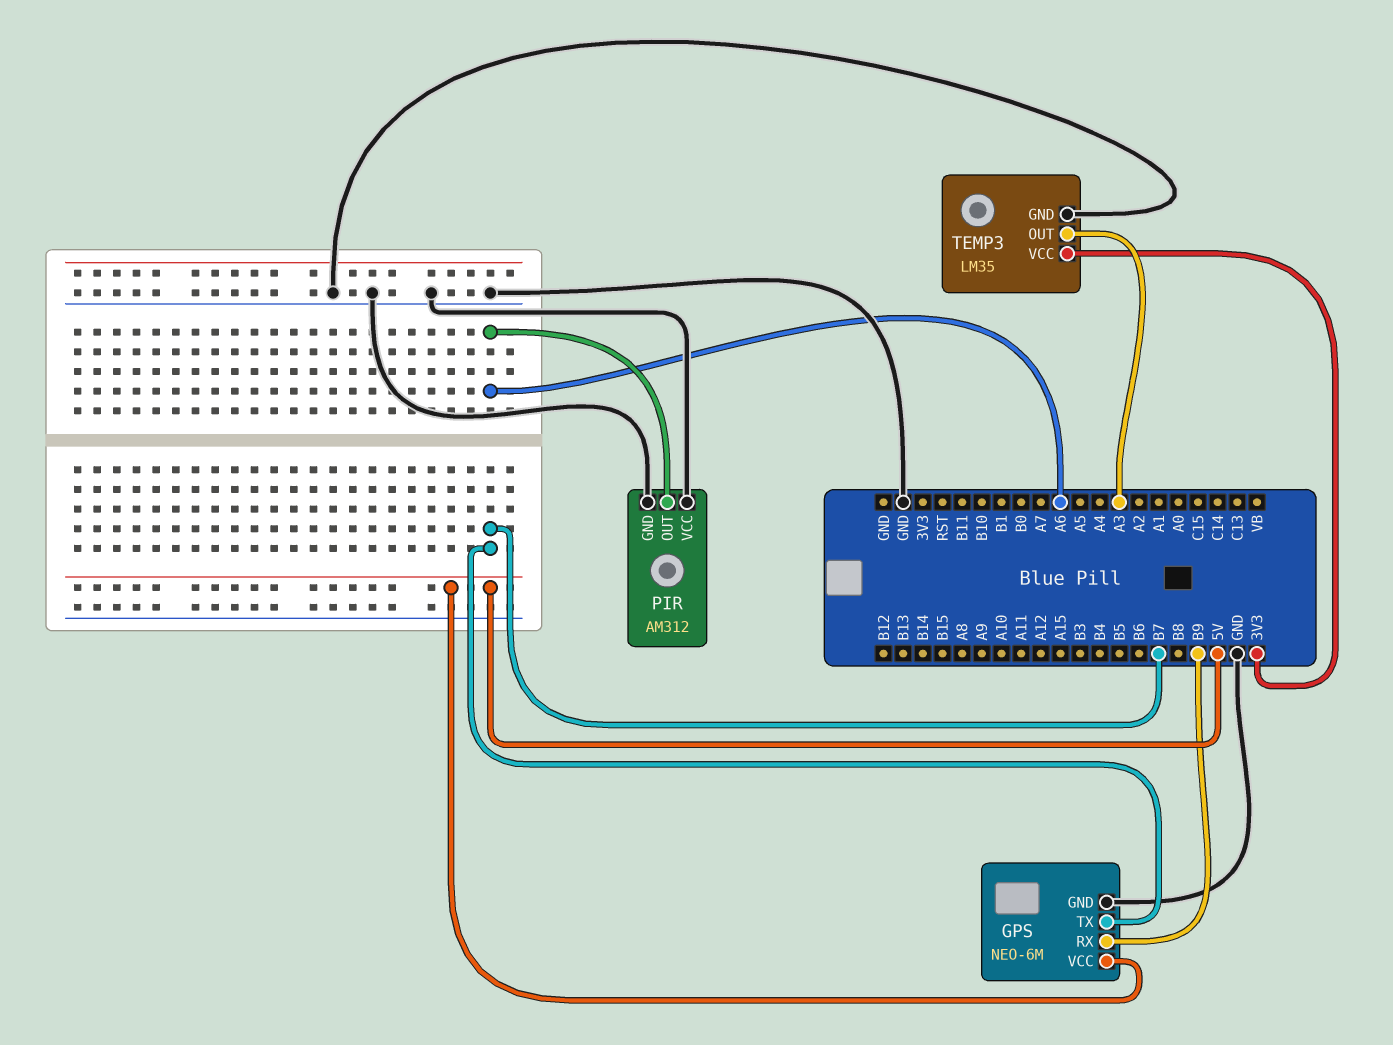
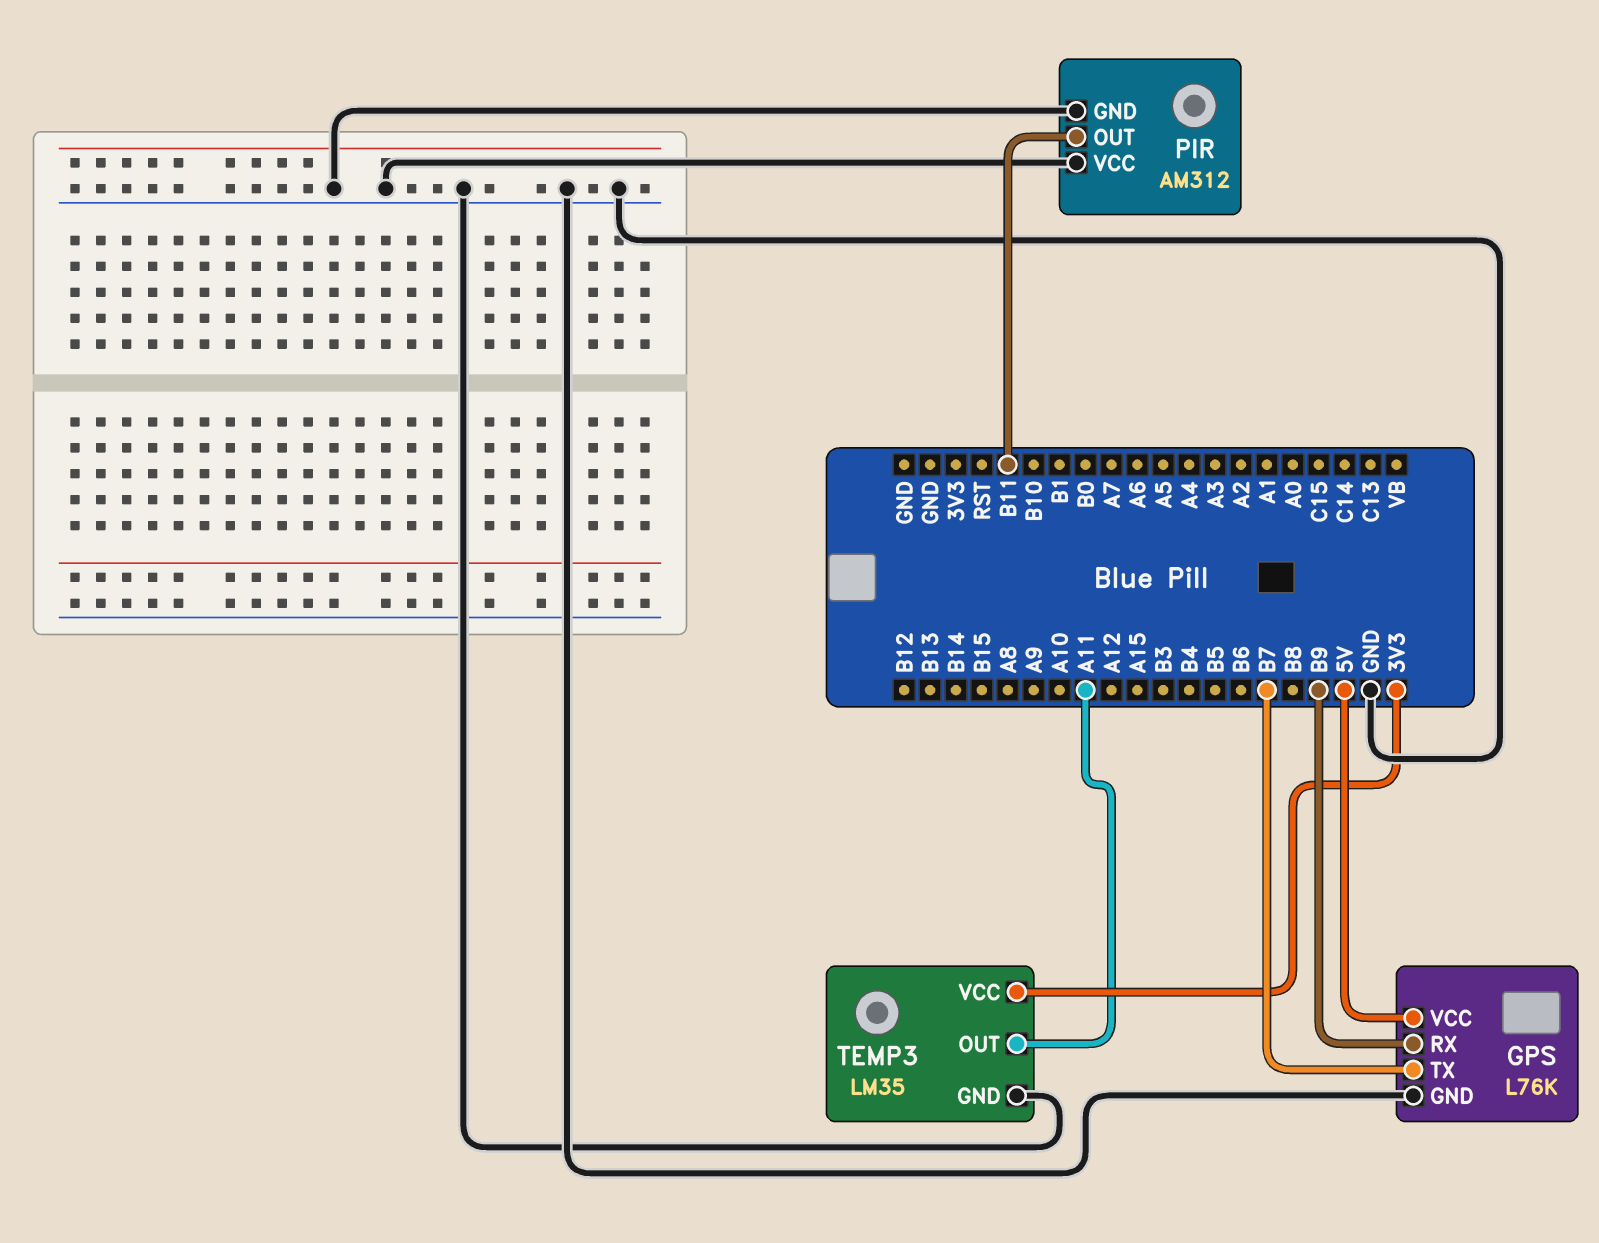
GPS: NEO-6M -> L76K
PIR pin OUT: A6 -> B11
TEMP3 pin OUT: A3 -> A11

